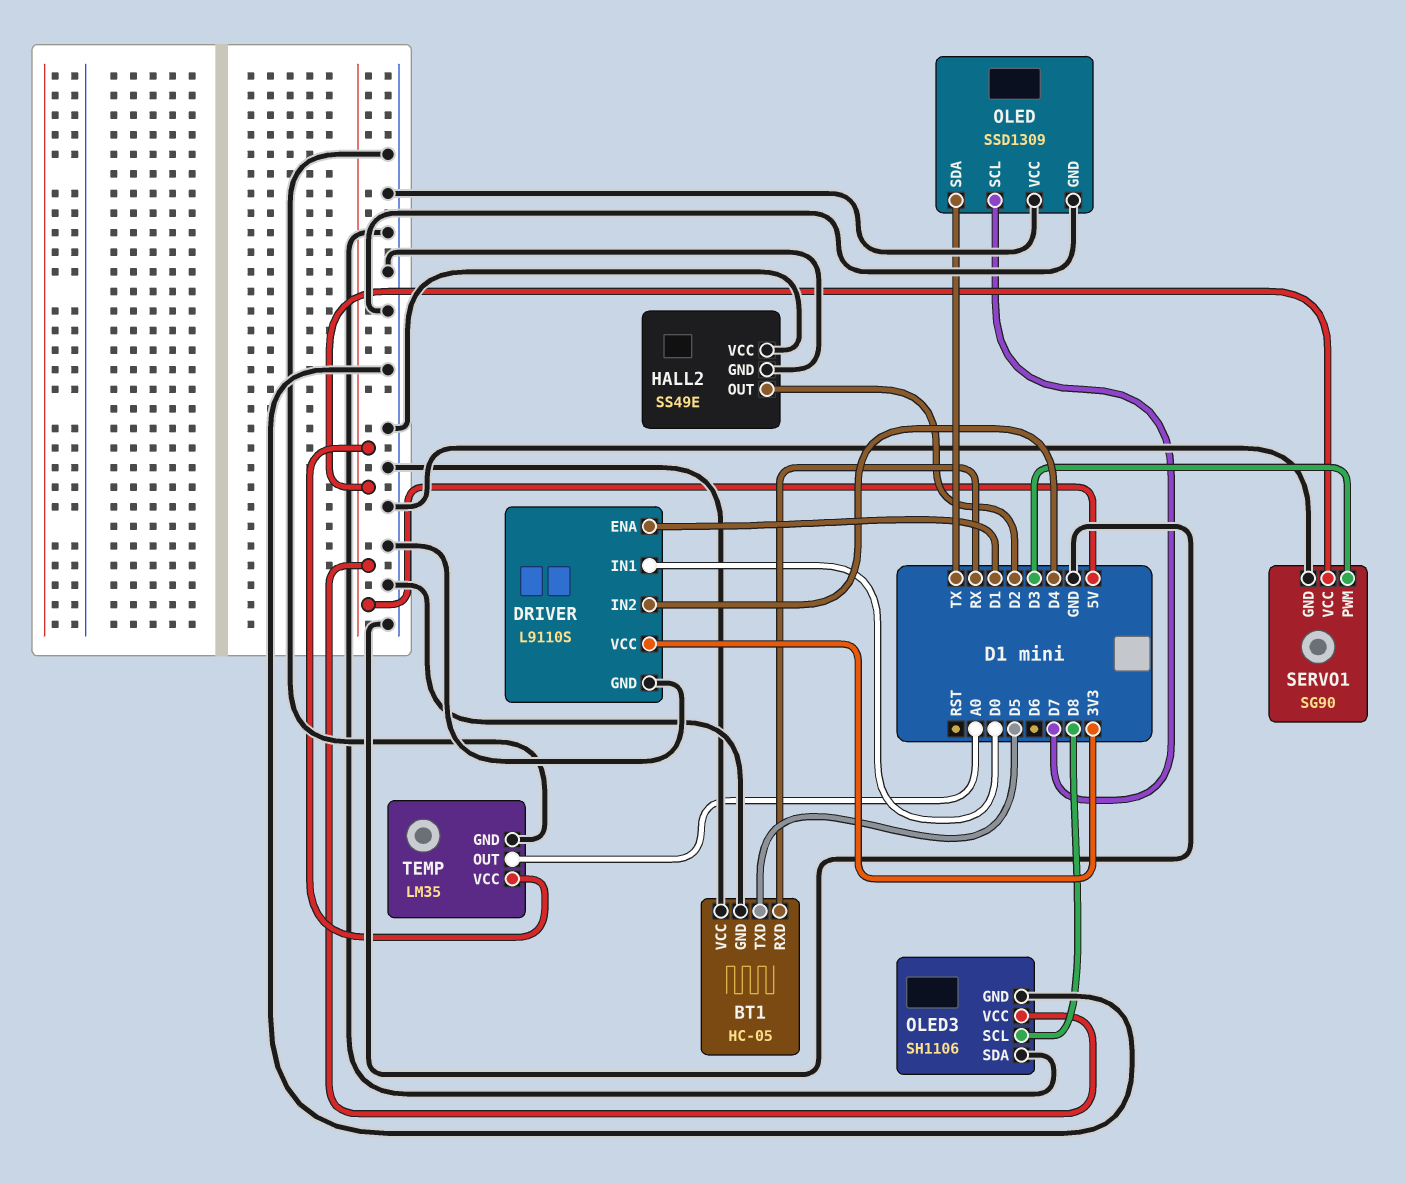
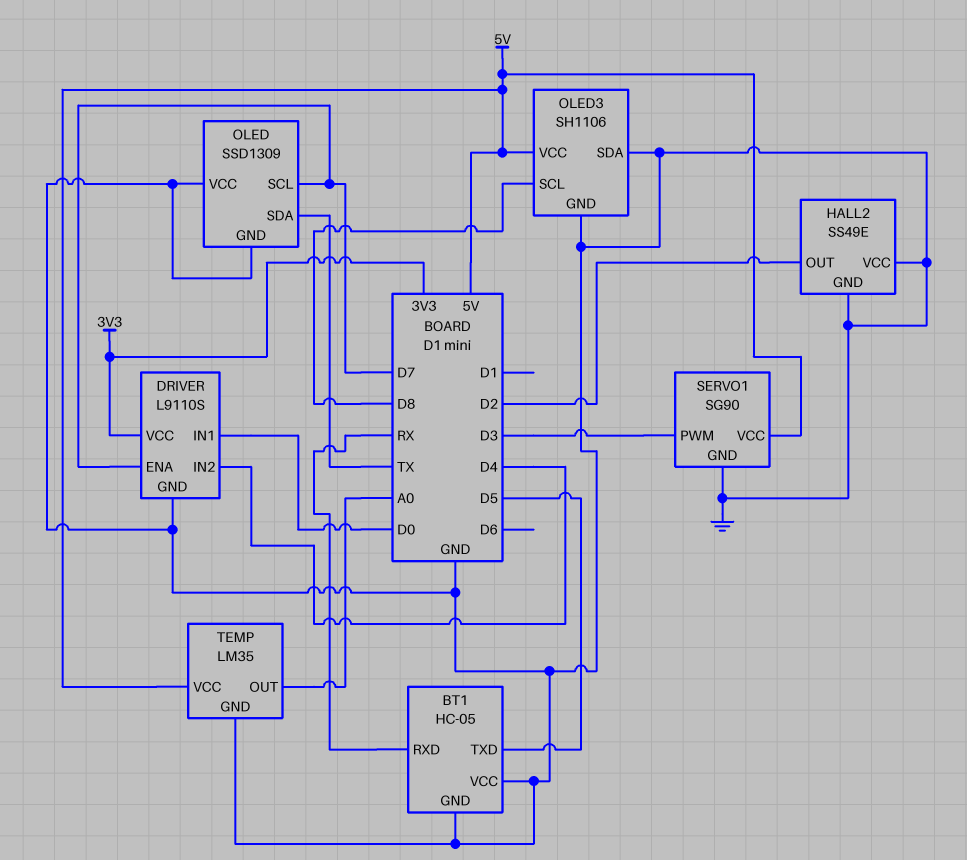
DRIVER pin ENA: D1 -> D7

